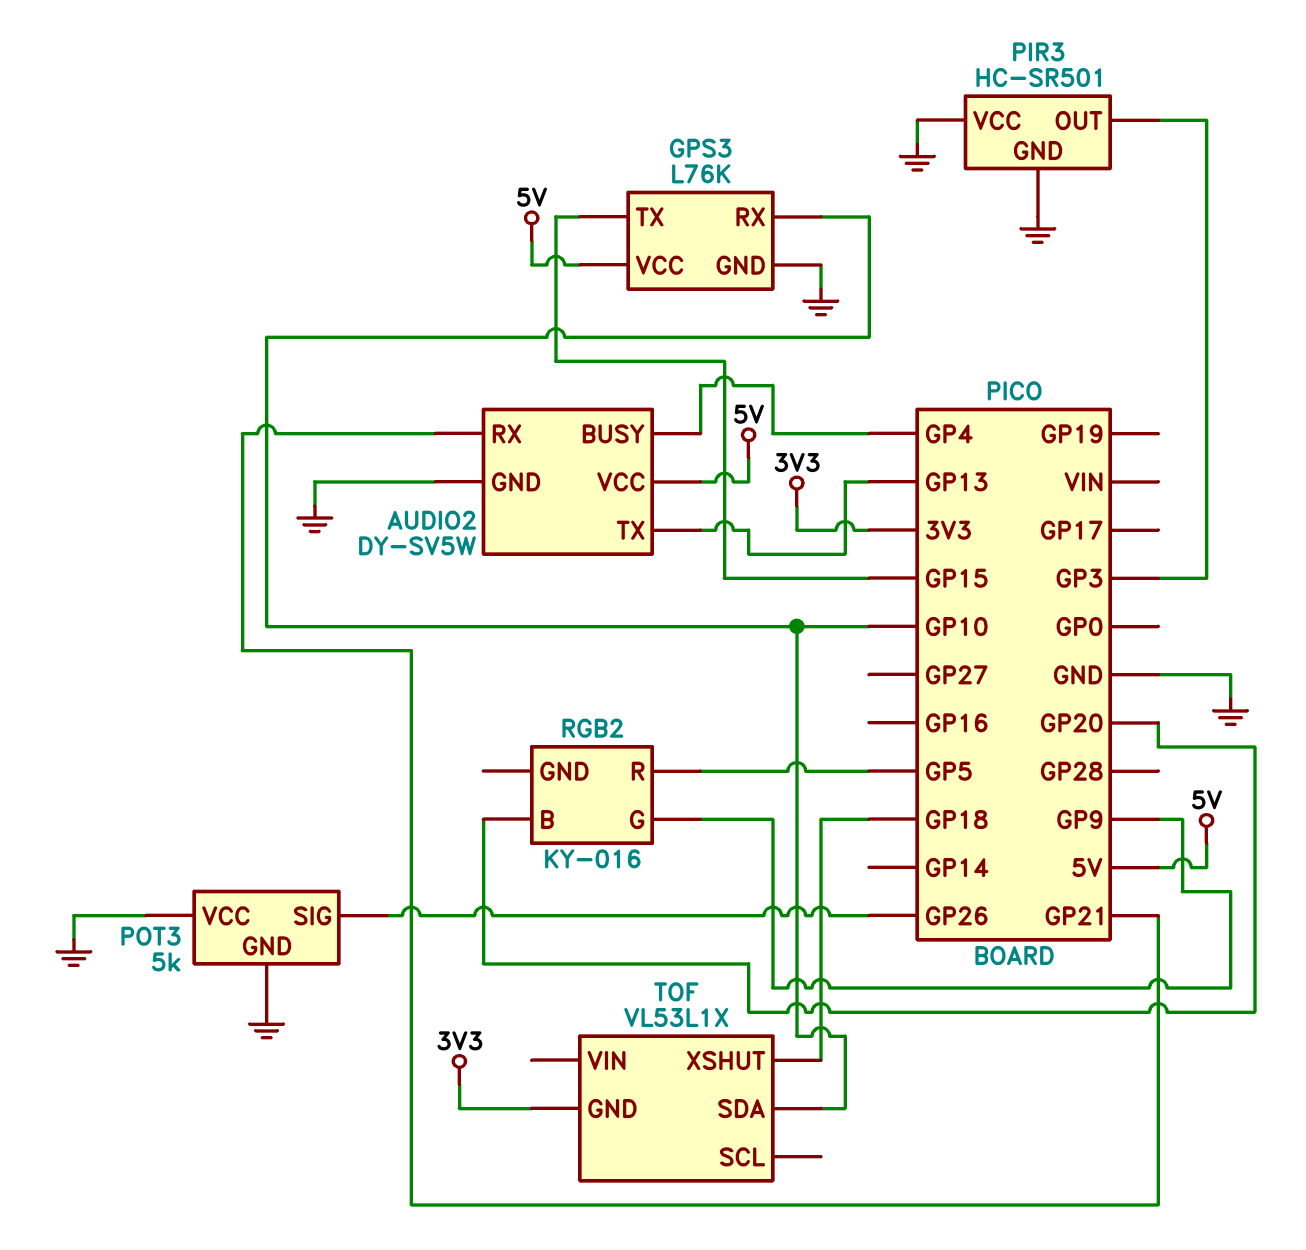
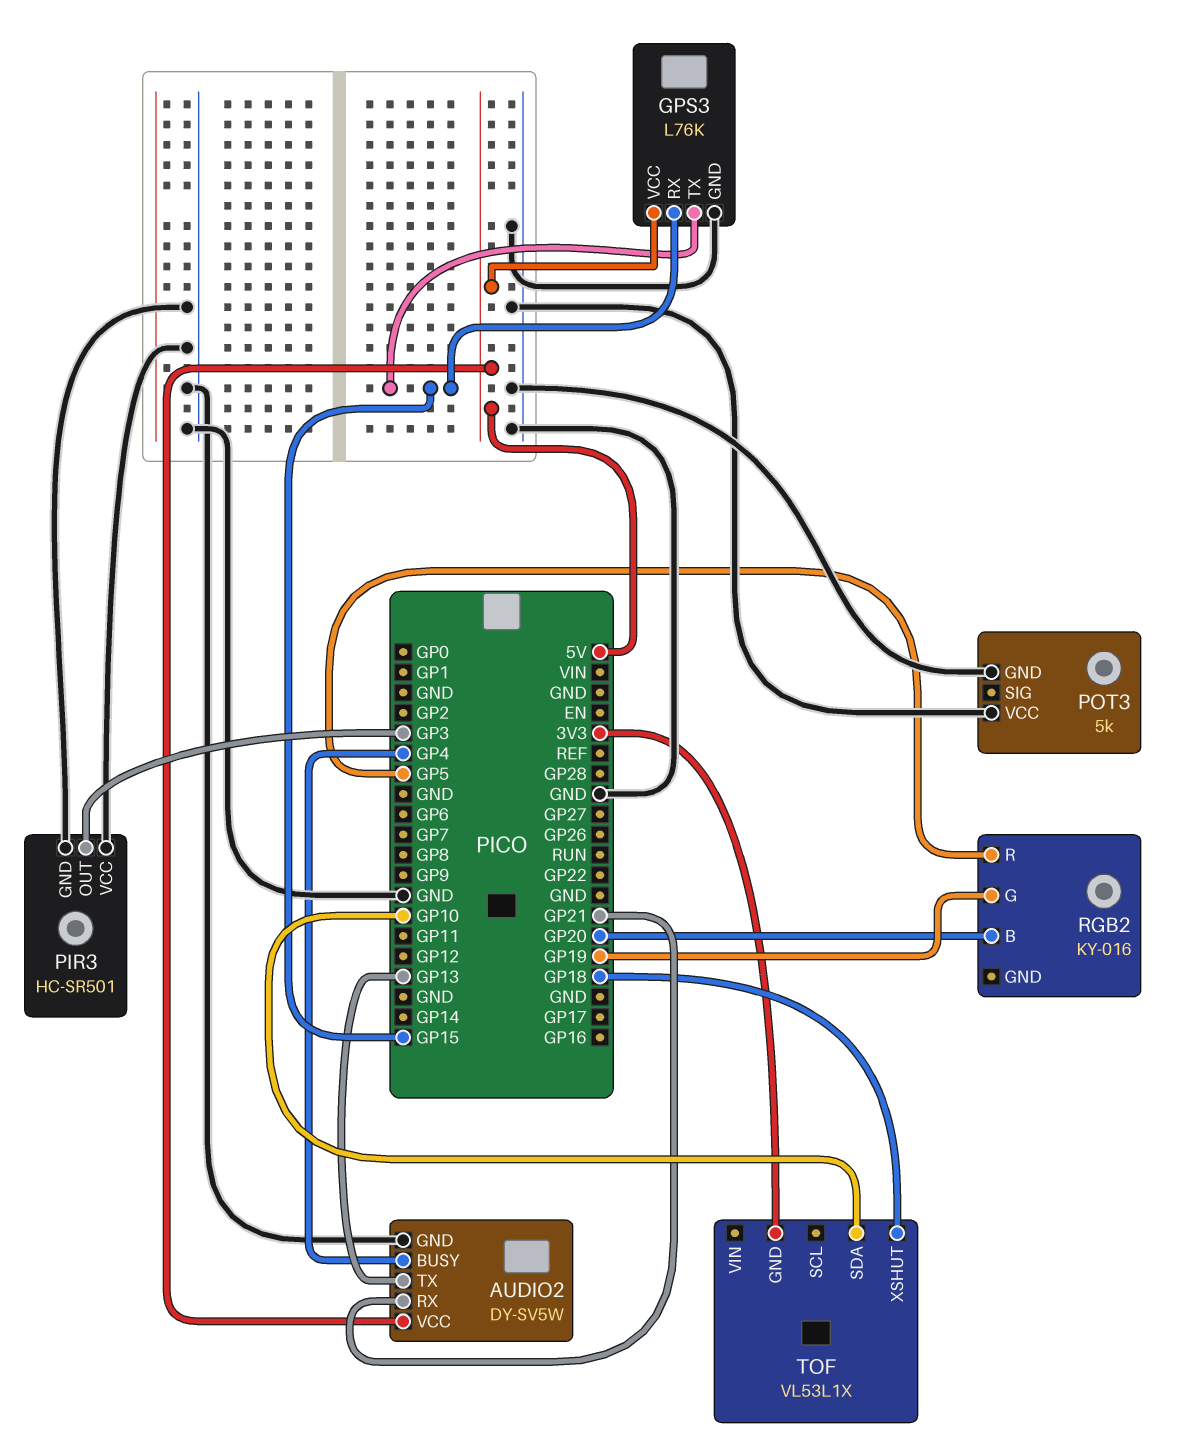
GPS3 pin RX: GP10 -> GP15
POT3 pin SIG: GP26 -> none
RGB2 pin G: GP9 -> GP19

